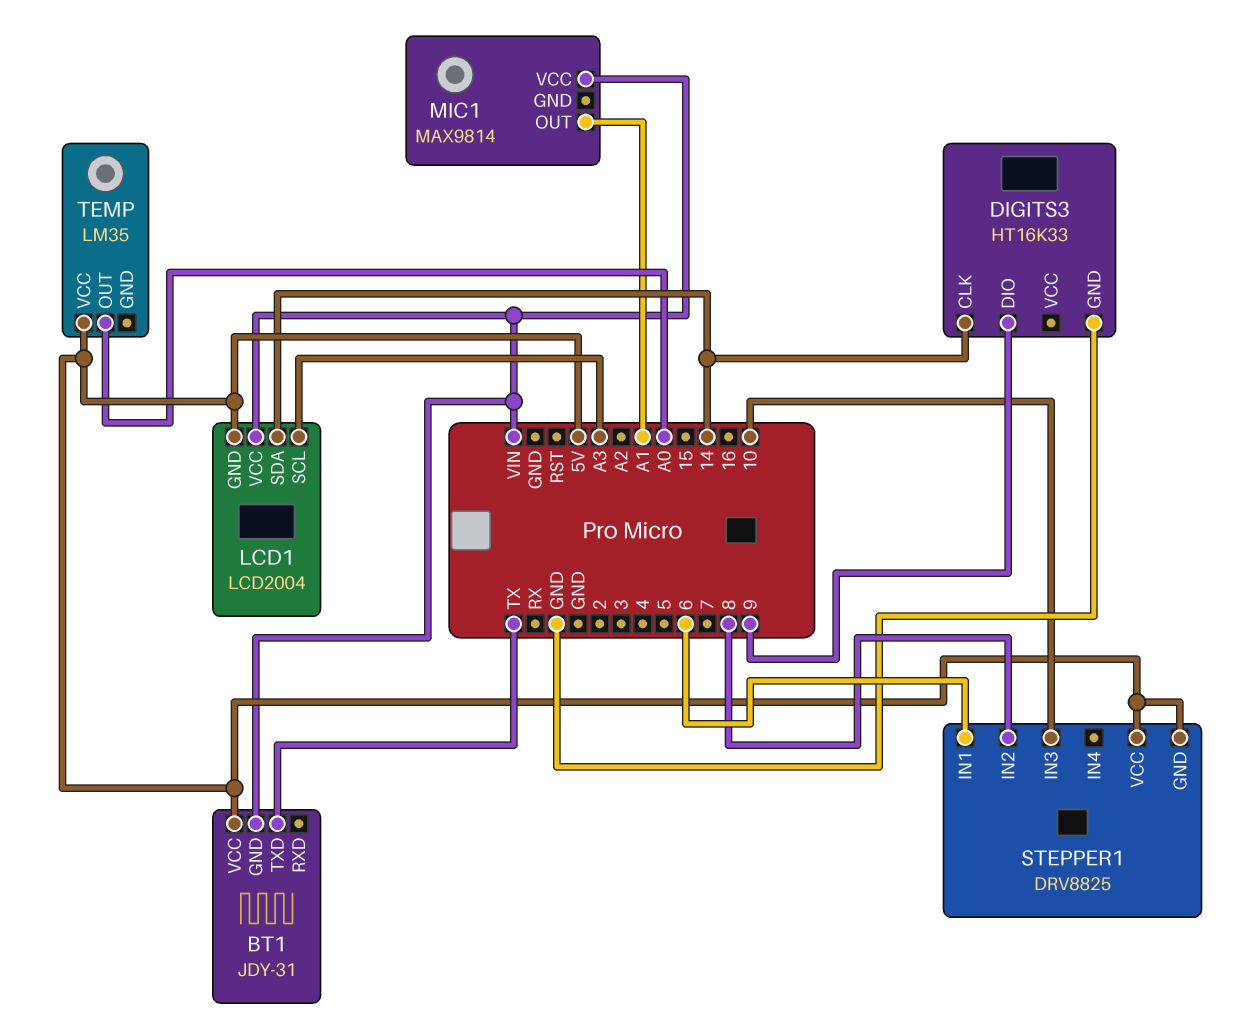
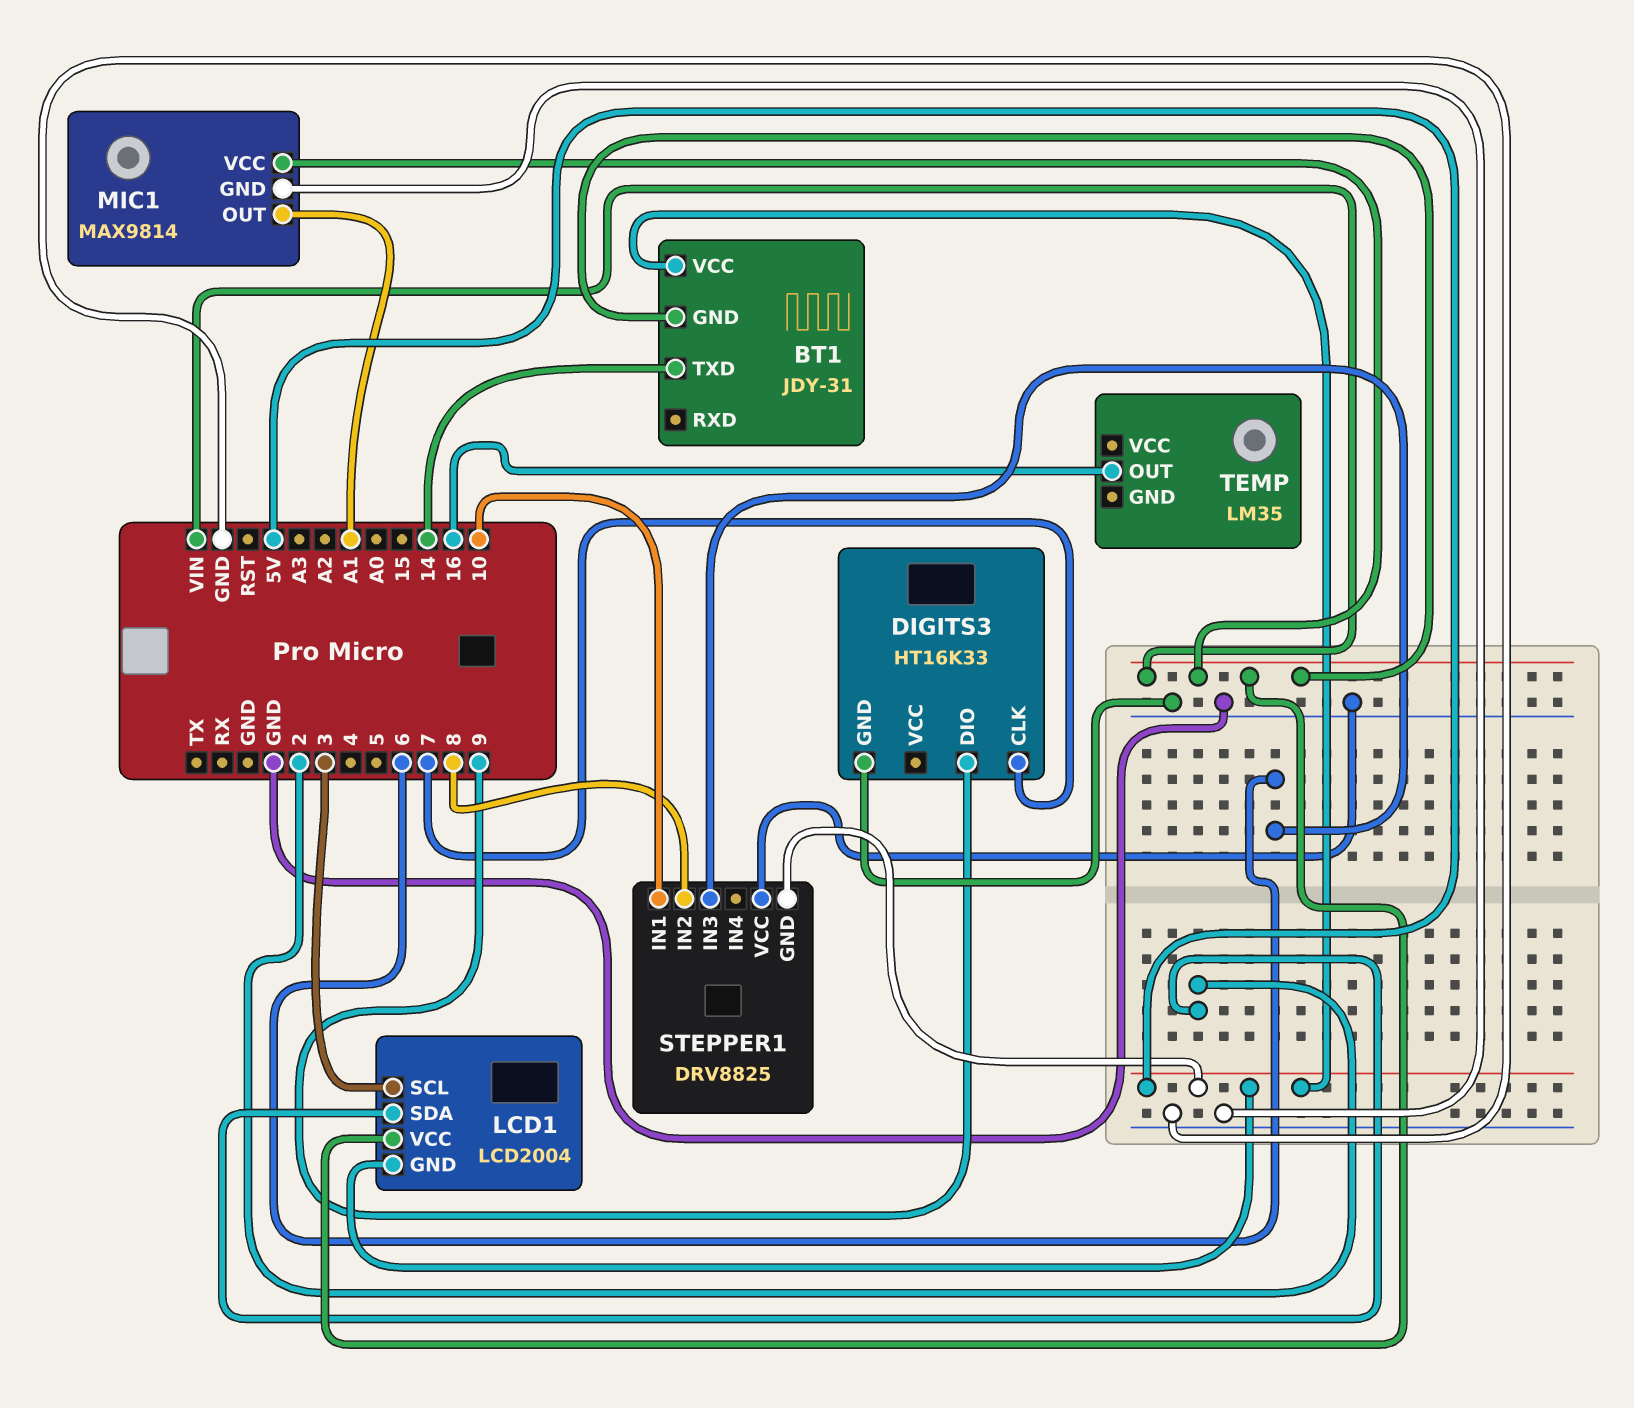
BT1 pin TXD: TX -> 14
DIGITS3 pin CLK: 14 -> 7
LCD1 pin SCL: A3 -> 3
LCD1 pin SDA: 14 -> 2
MIC1 pin GND: none -> GND
STEPPER1 pin IN1: 6 -> 10
STEPPER1 pin IN3: 10 -> 6
STEPPER1 pin VCC: 5V -> GND
TEMP pin OUT: A0 -> 16
TEMP pin VCC: 5V -> none

